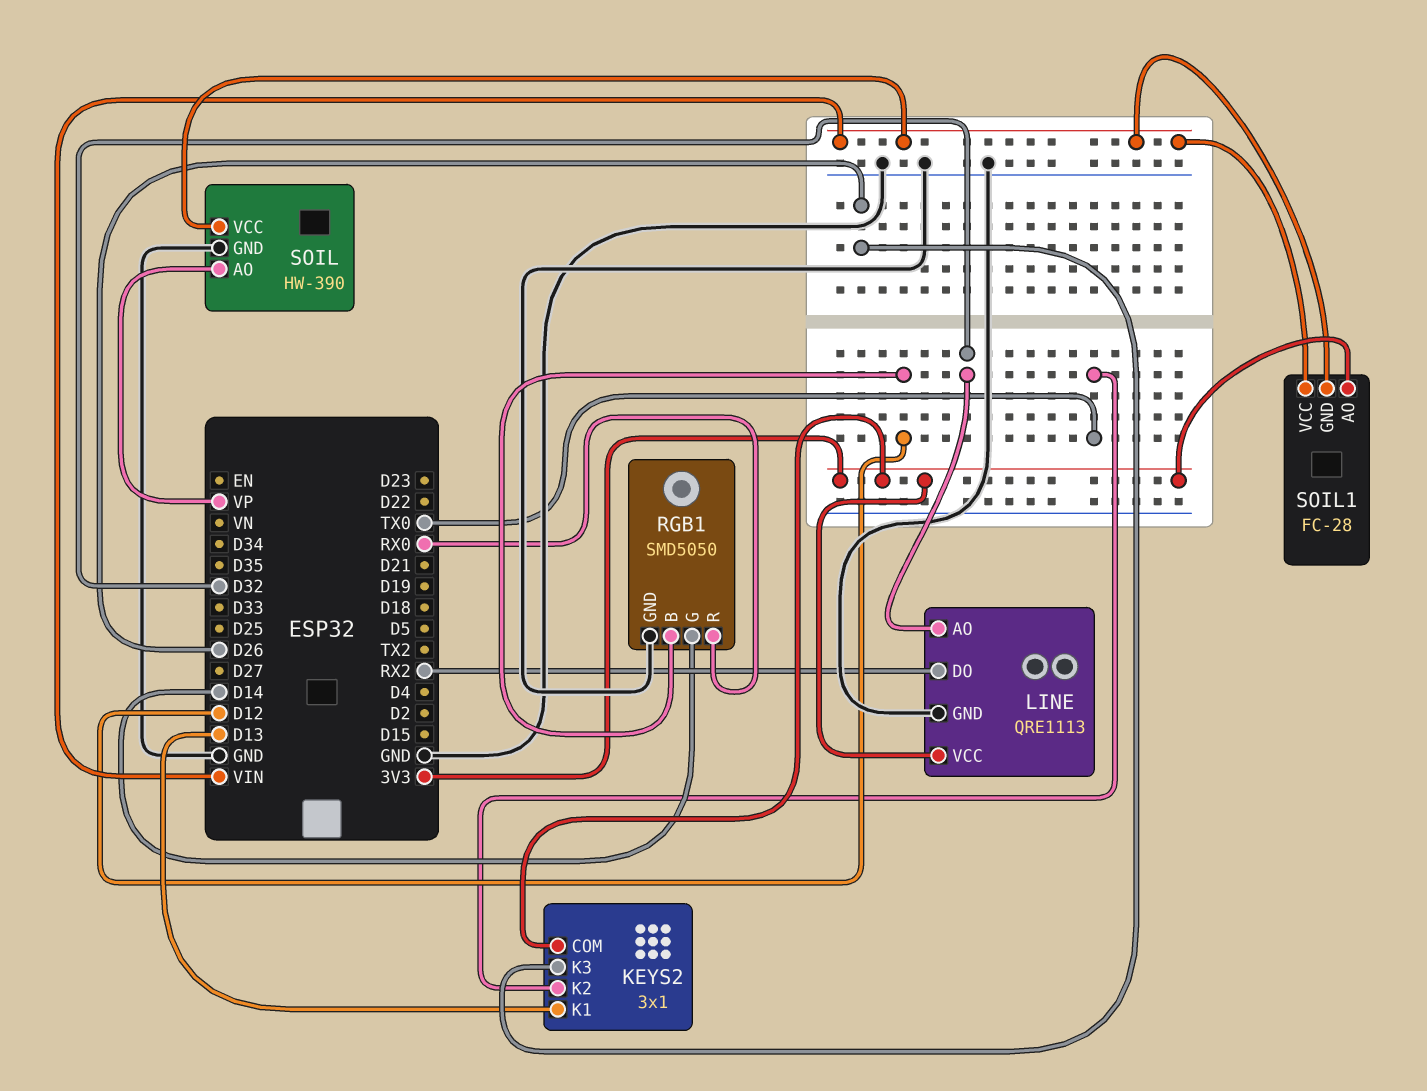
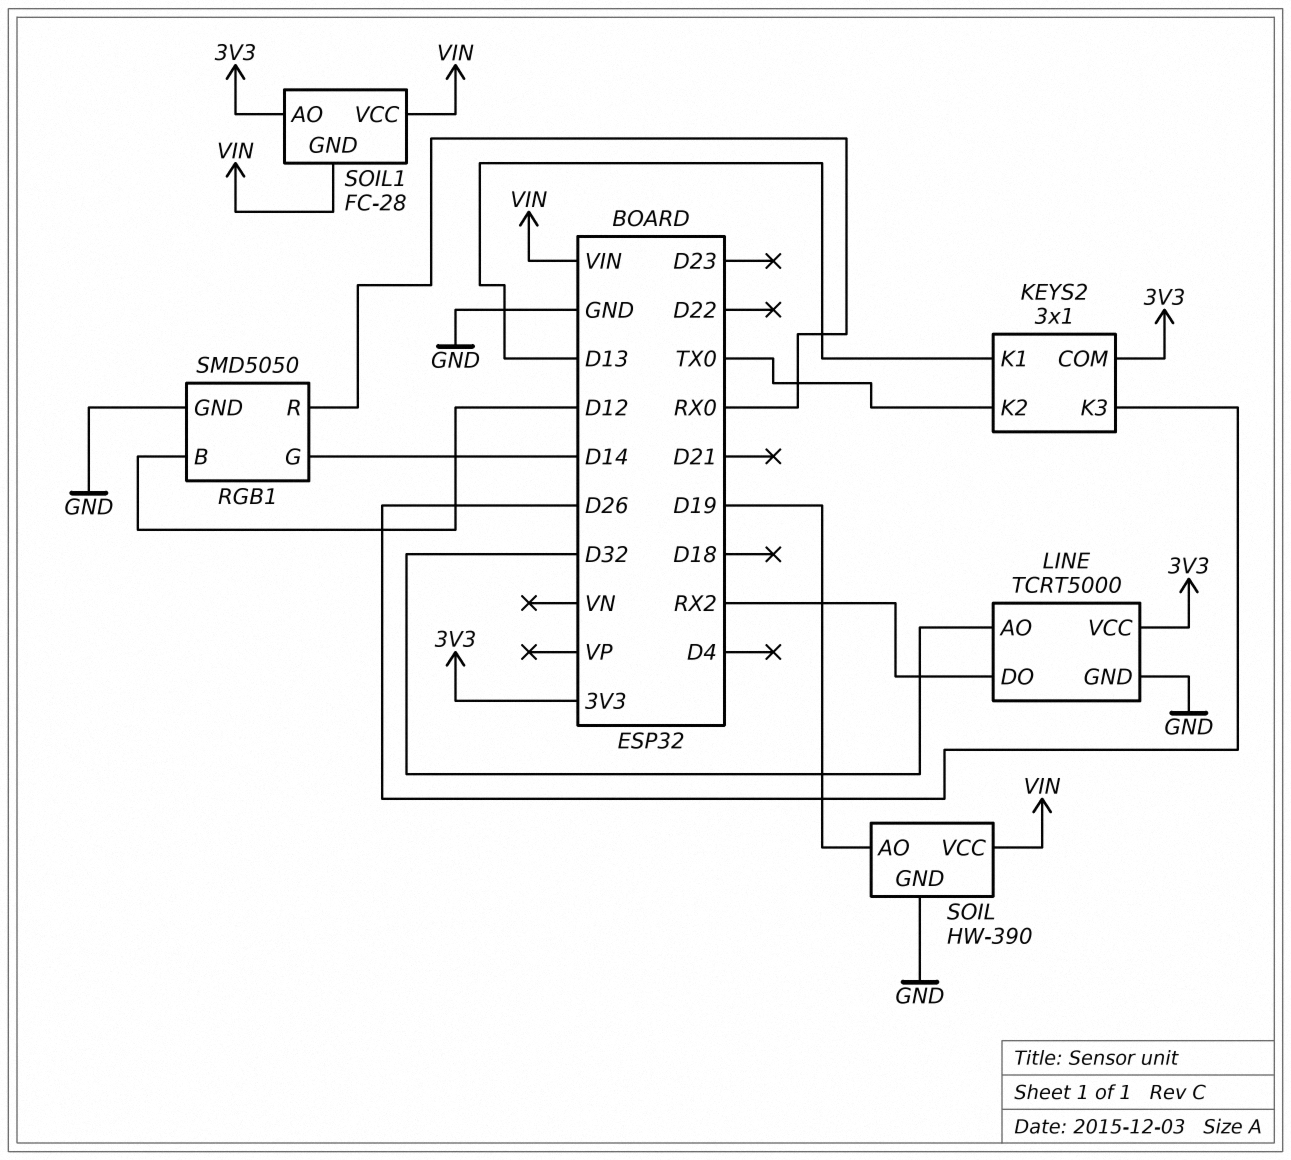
LINE: QRE1113 -> TCRT5000
SOIL pin AO: VP -> D19

